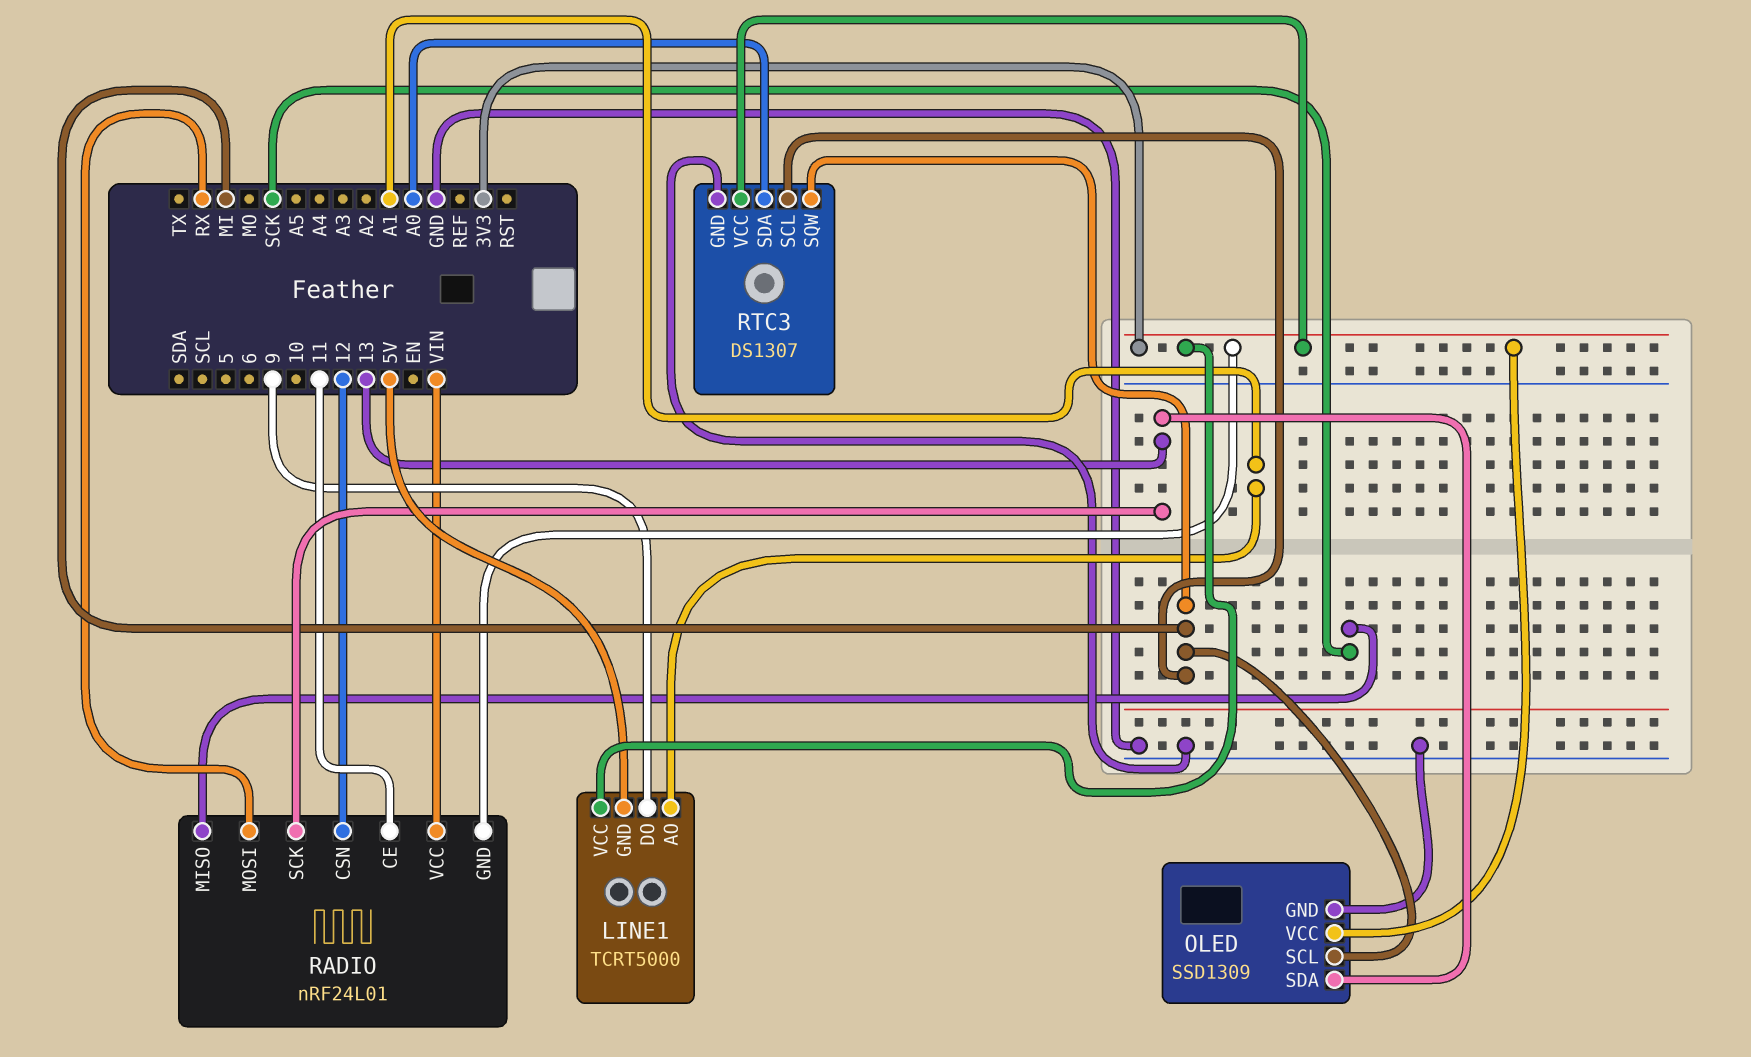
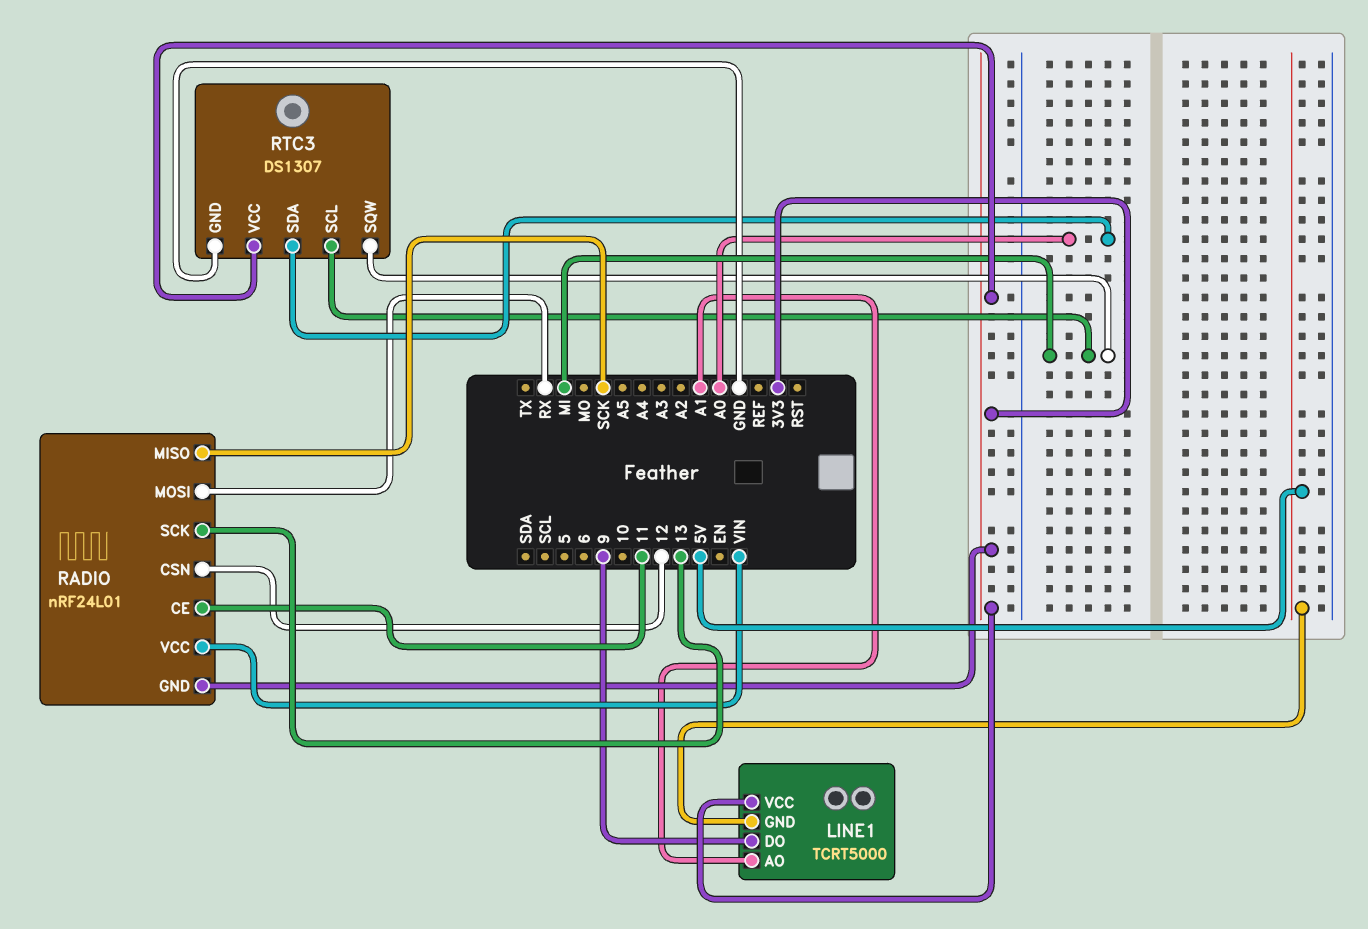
OLED: SSD1309 -> none
OLED pin GND: GND -> none
OLED pin SCL: MI -> none
OLED pin SDA: 13 -> none
OLED pin VCC: 3V3 -> none

